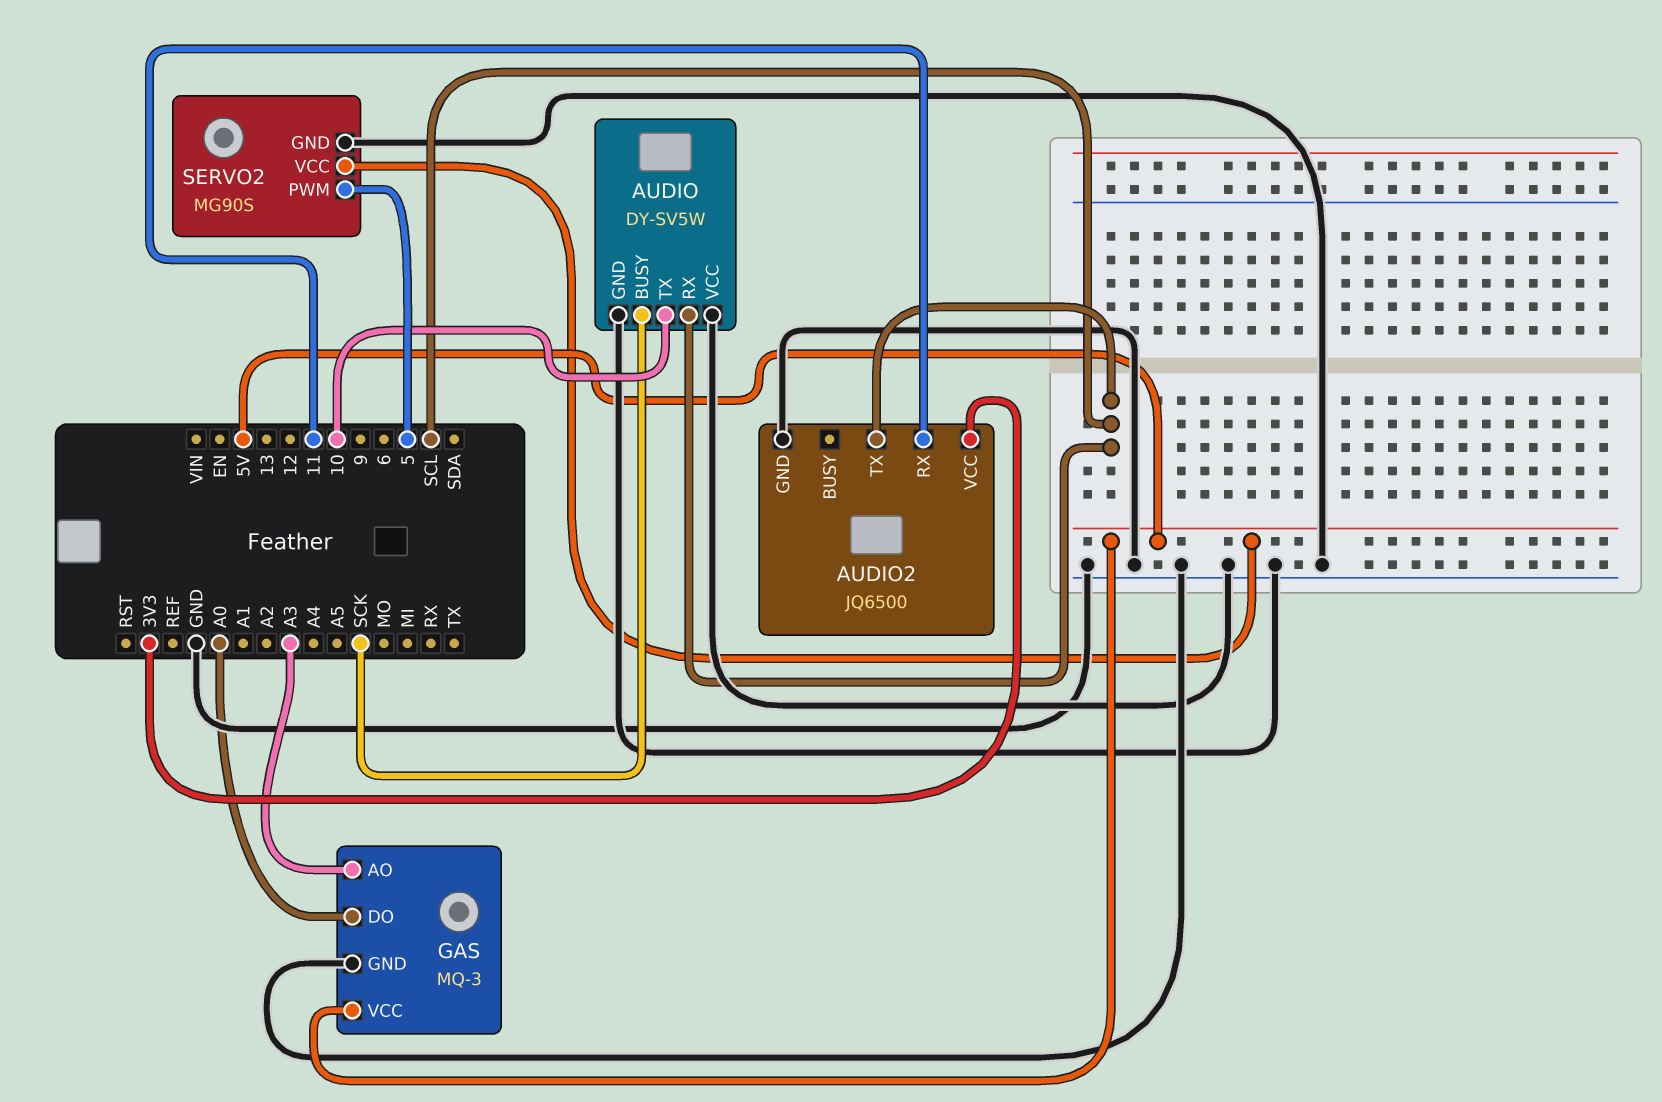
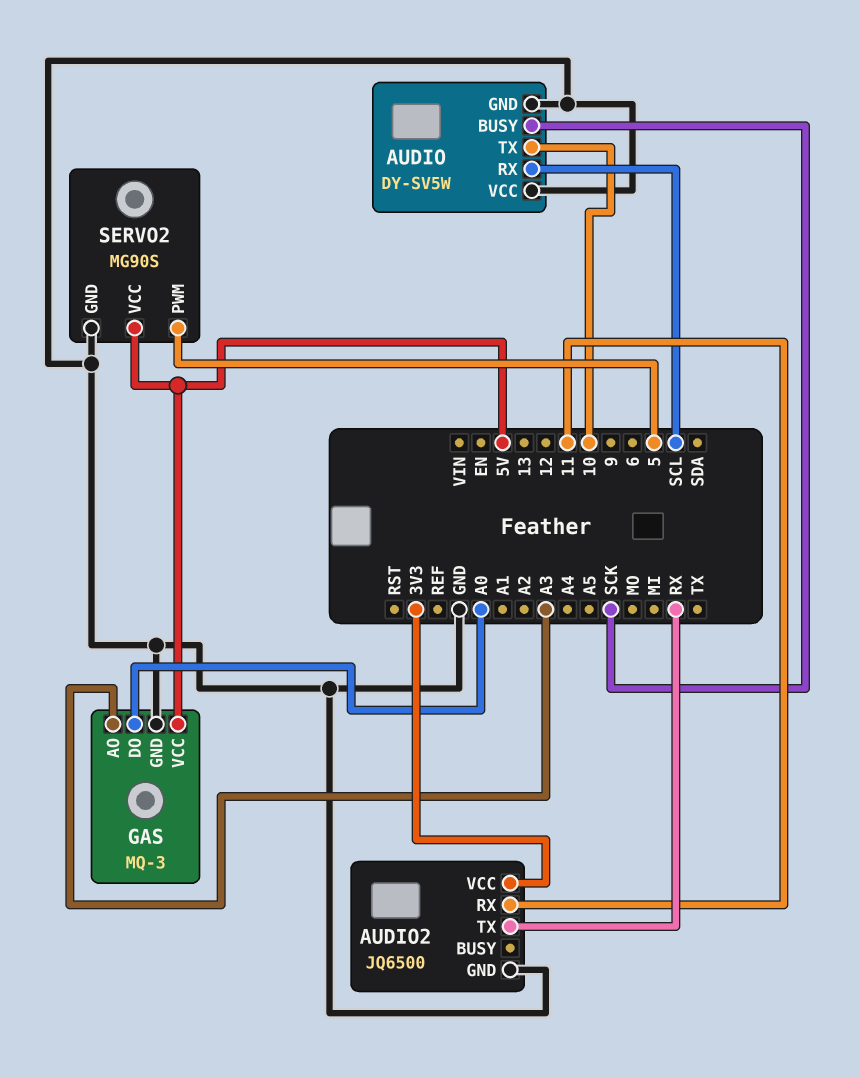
AUDIO2 pin TX: SCL -> RX

